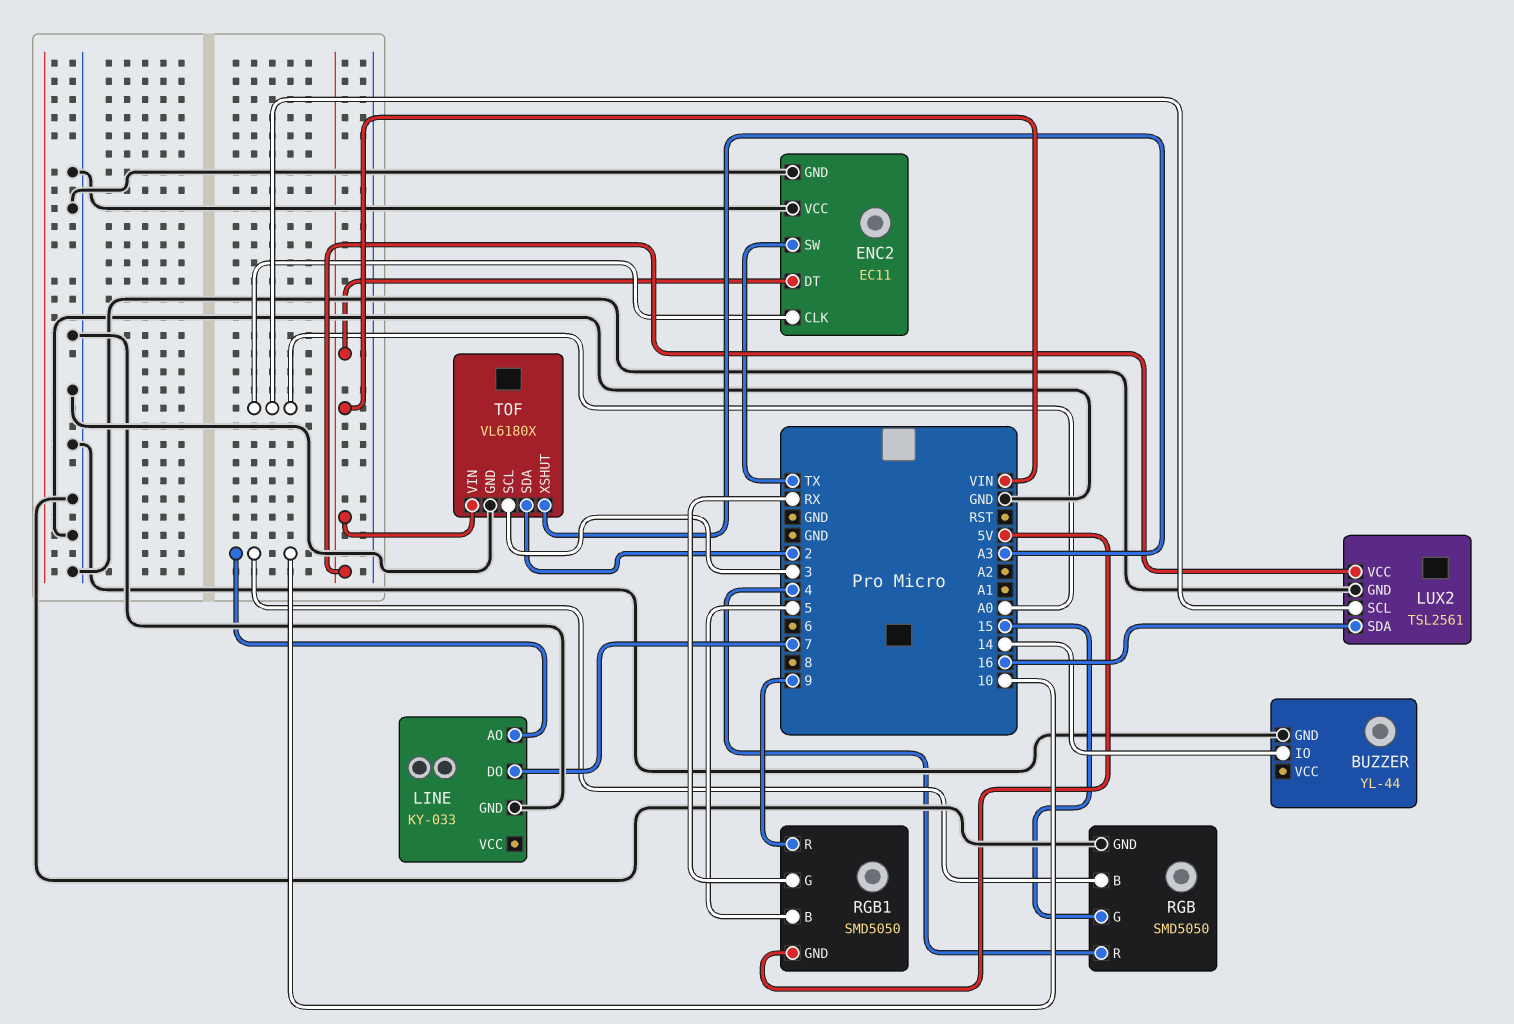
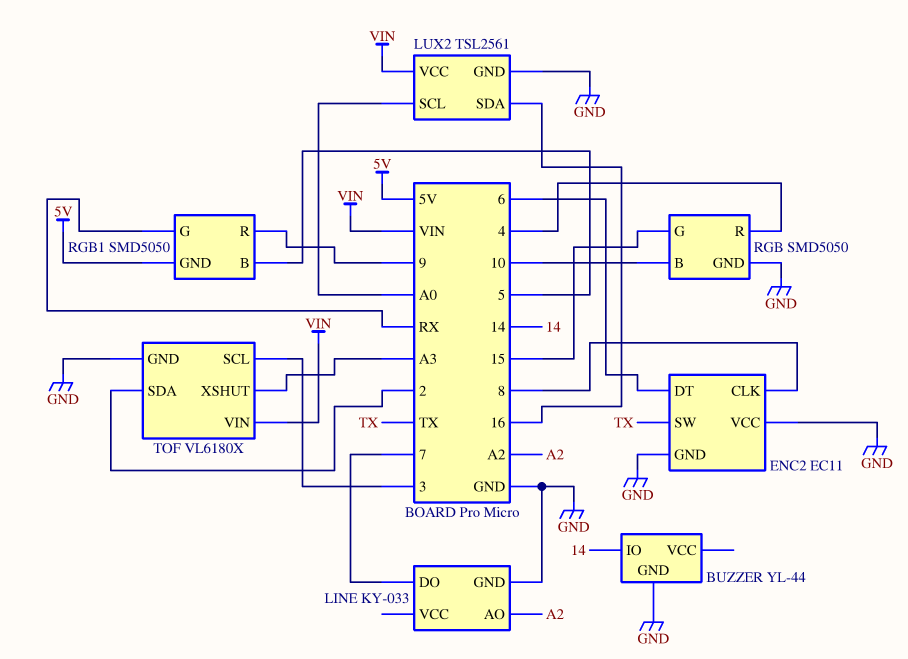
ENC2 pin CLK: A0 -> 8
ENC2 pin DT: VIN -> 6
LINE pin AO: 10 -> A2

